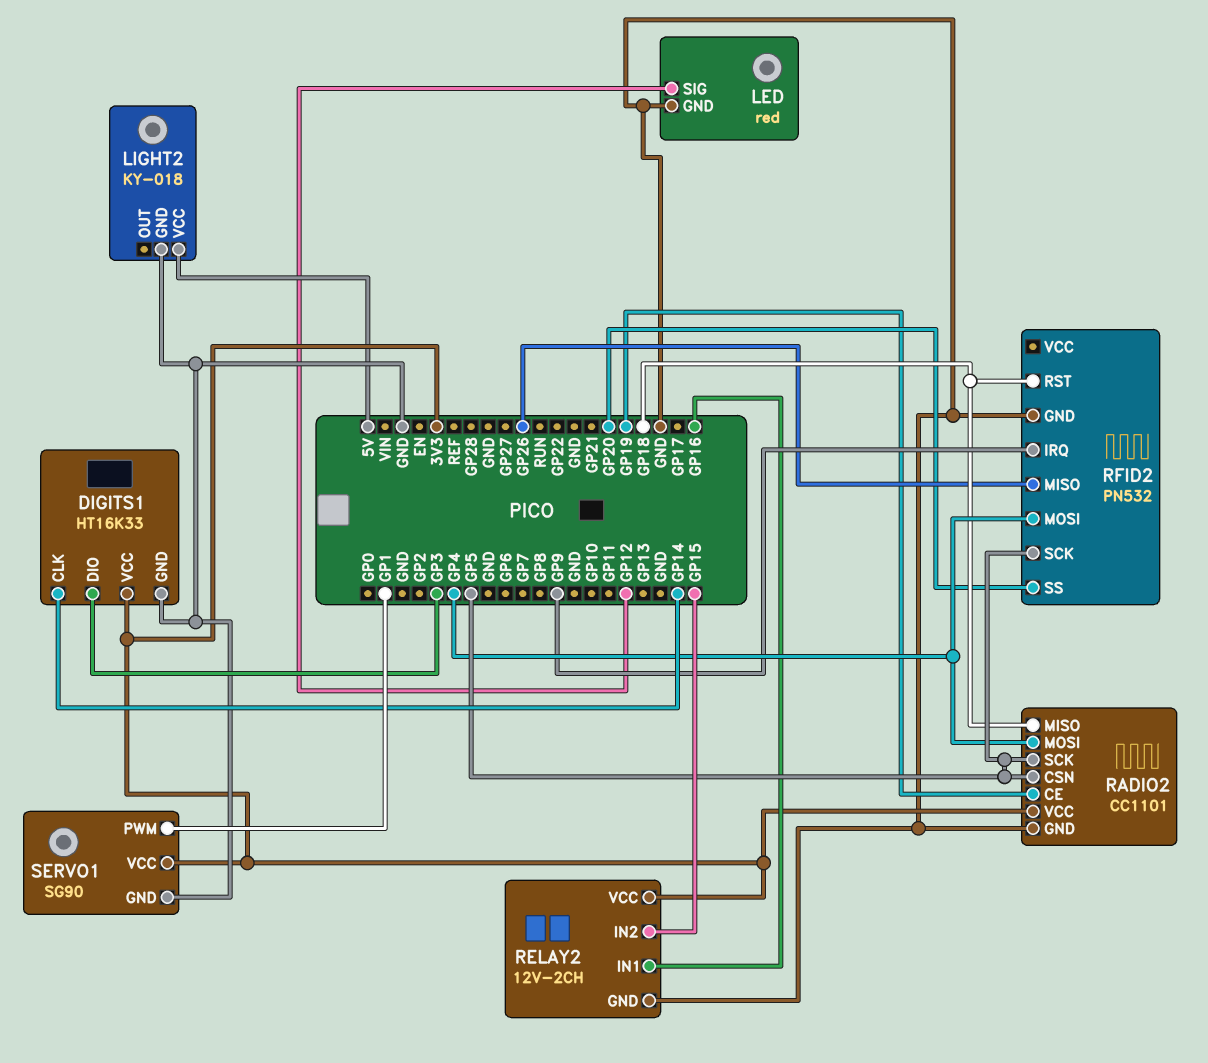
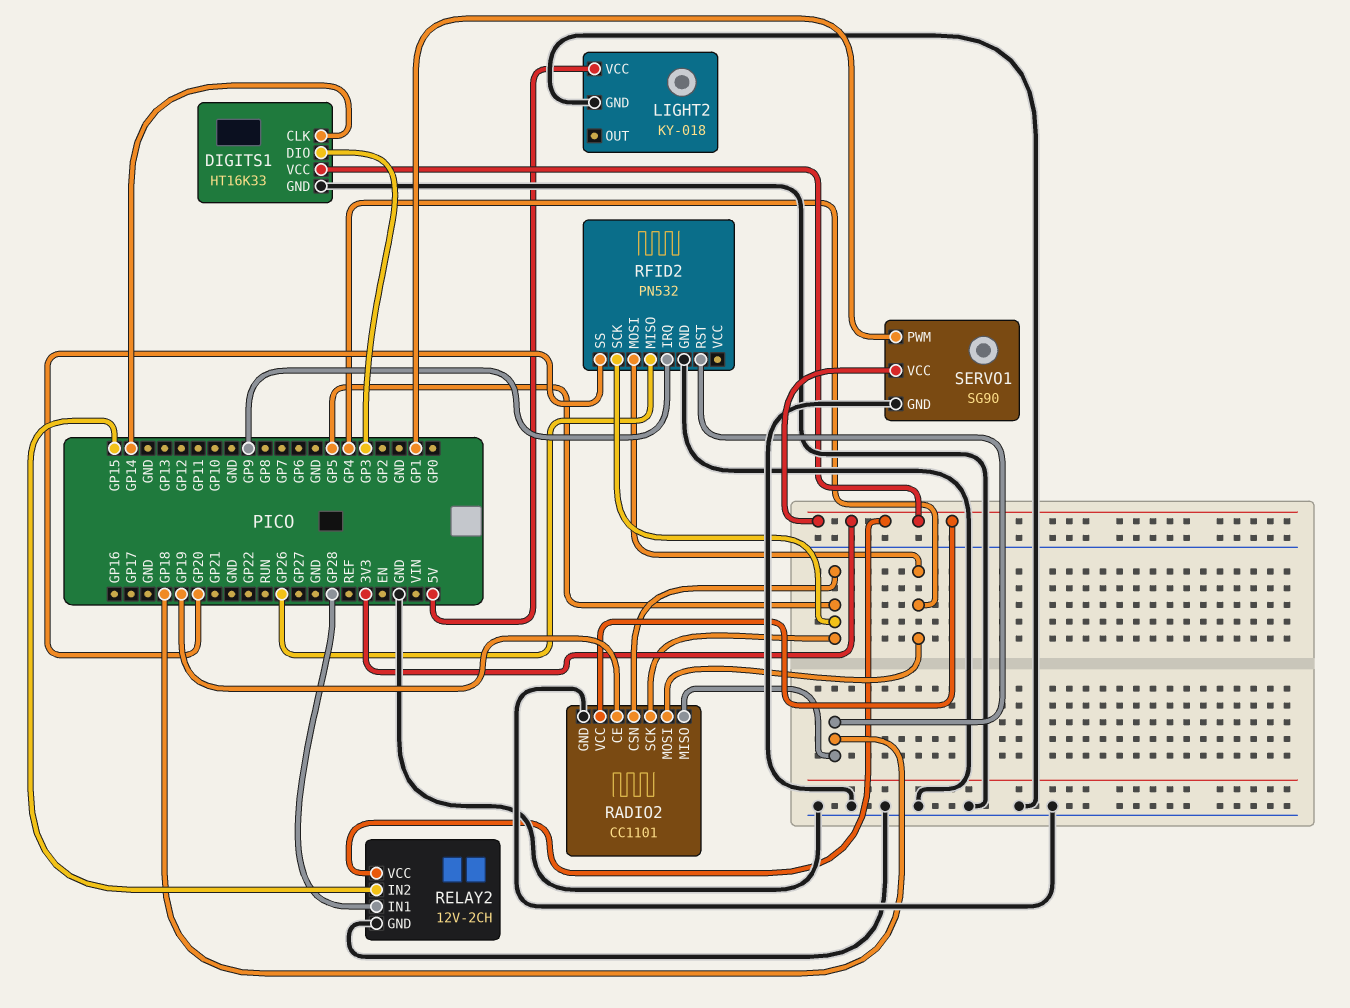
LED: red -> none
LED pin GND: GND -> none
LED pin SIG: GP12 -> none
RELAY2 pin IN1: GP16 -> GP28

